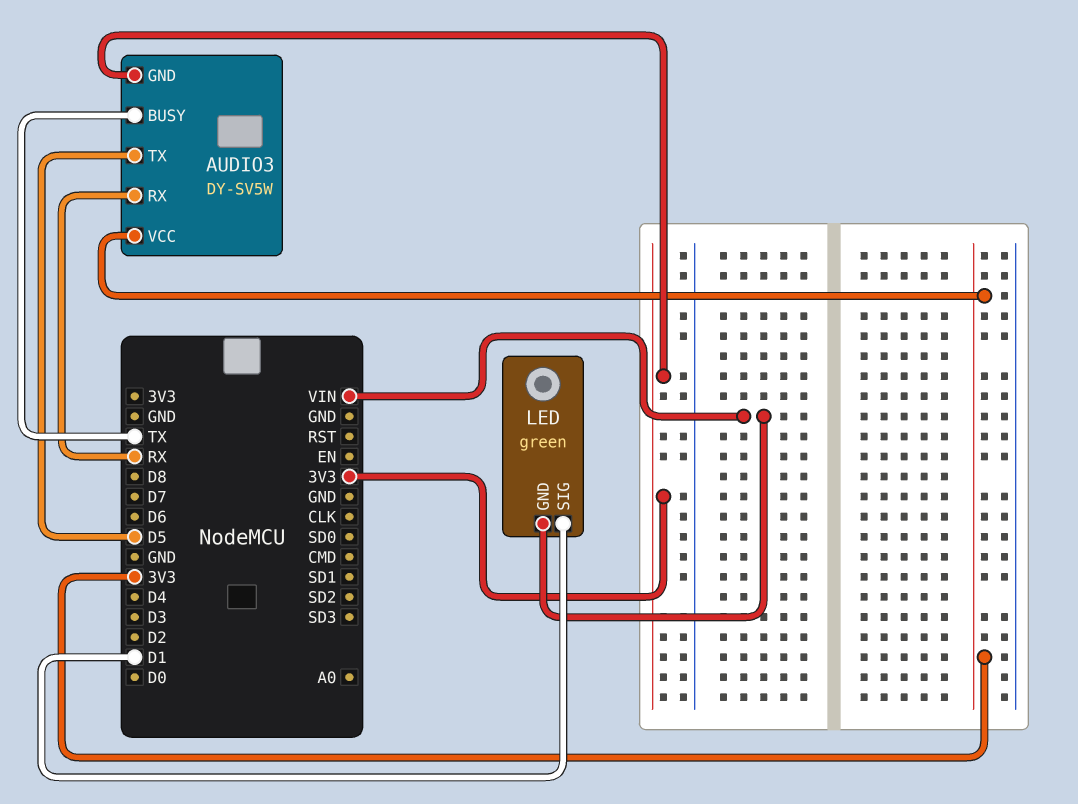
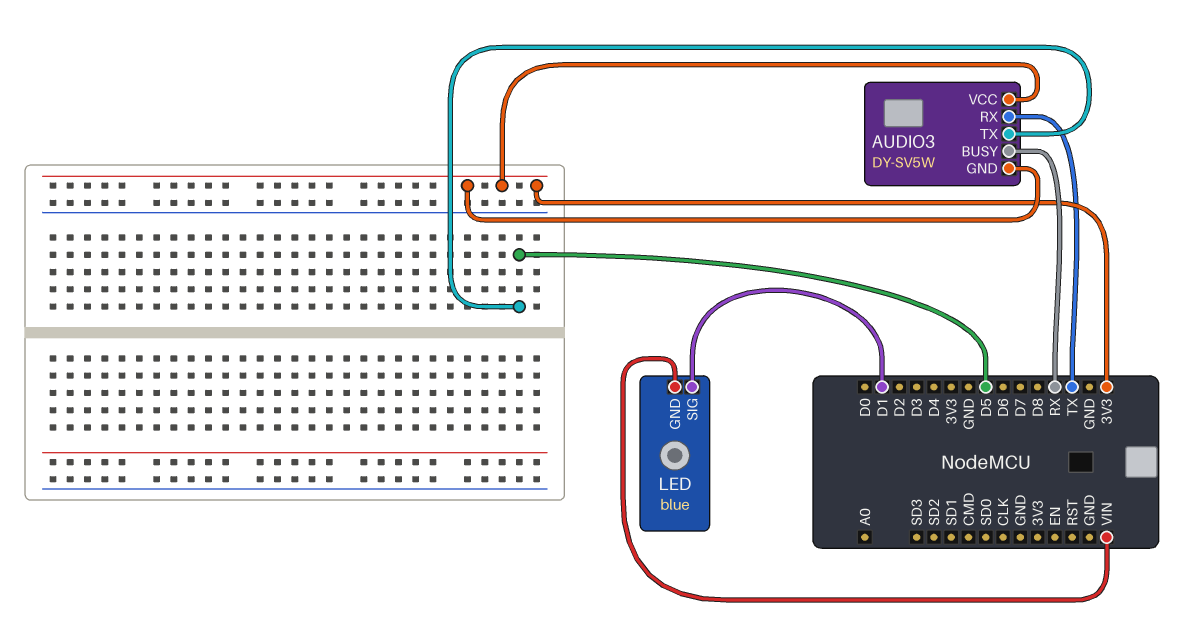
AUDIO3 pin BUSY: TX -> RX
AUDIO3 pin RX: RX -> TX
LED: green -> blue

